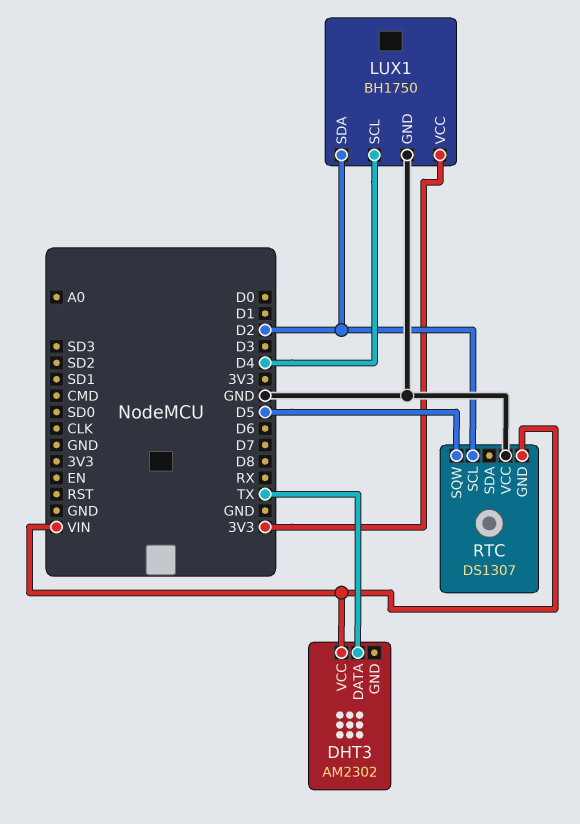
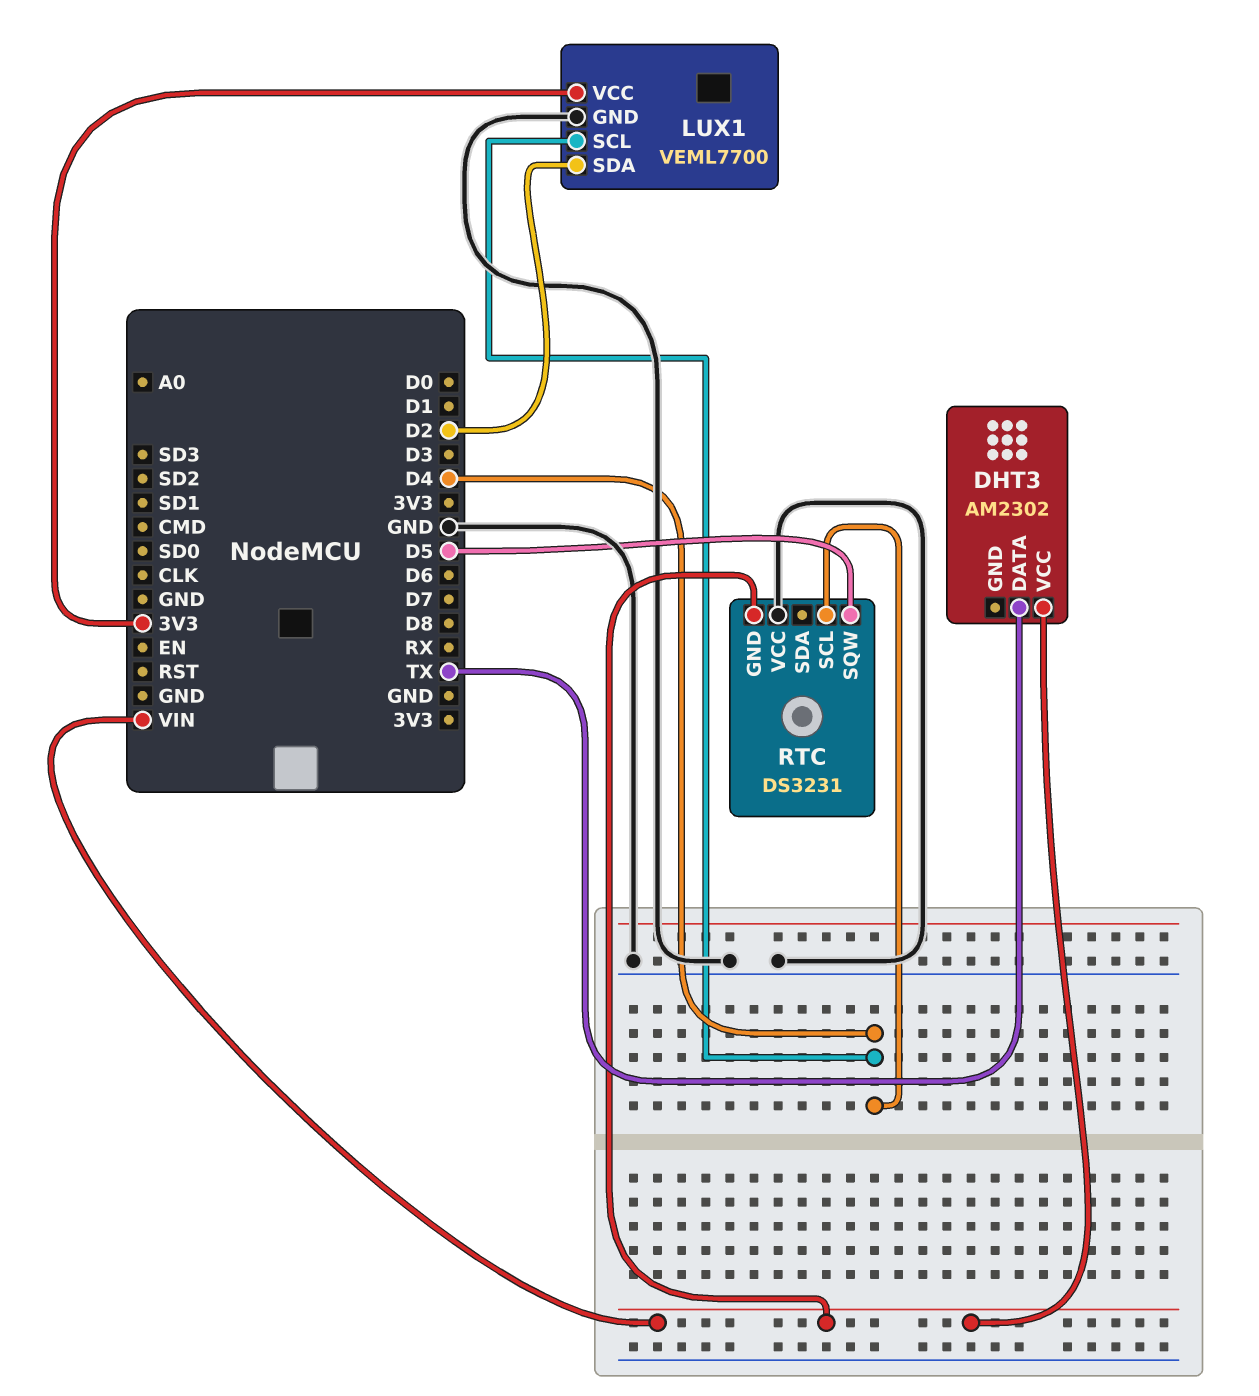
LUX1: BH1750 -> VEML7700
RTC: DS1307 -> DS3231
RTC pin SCL: D2 -> D4

